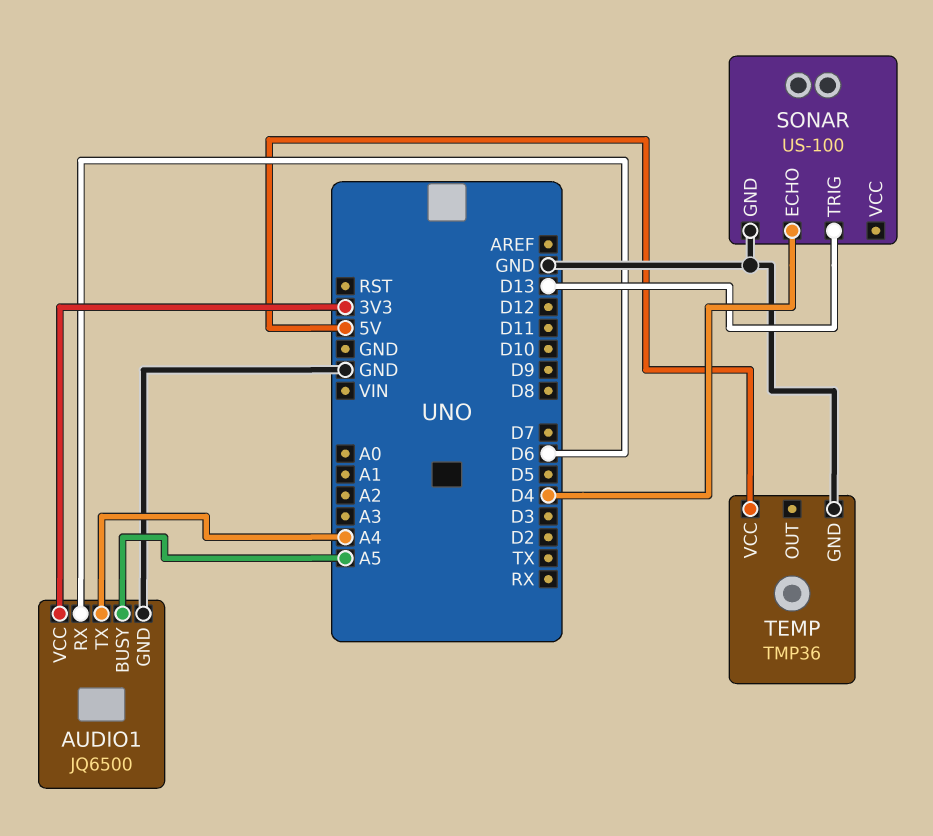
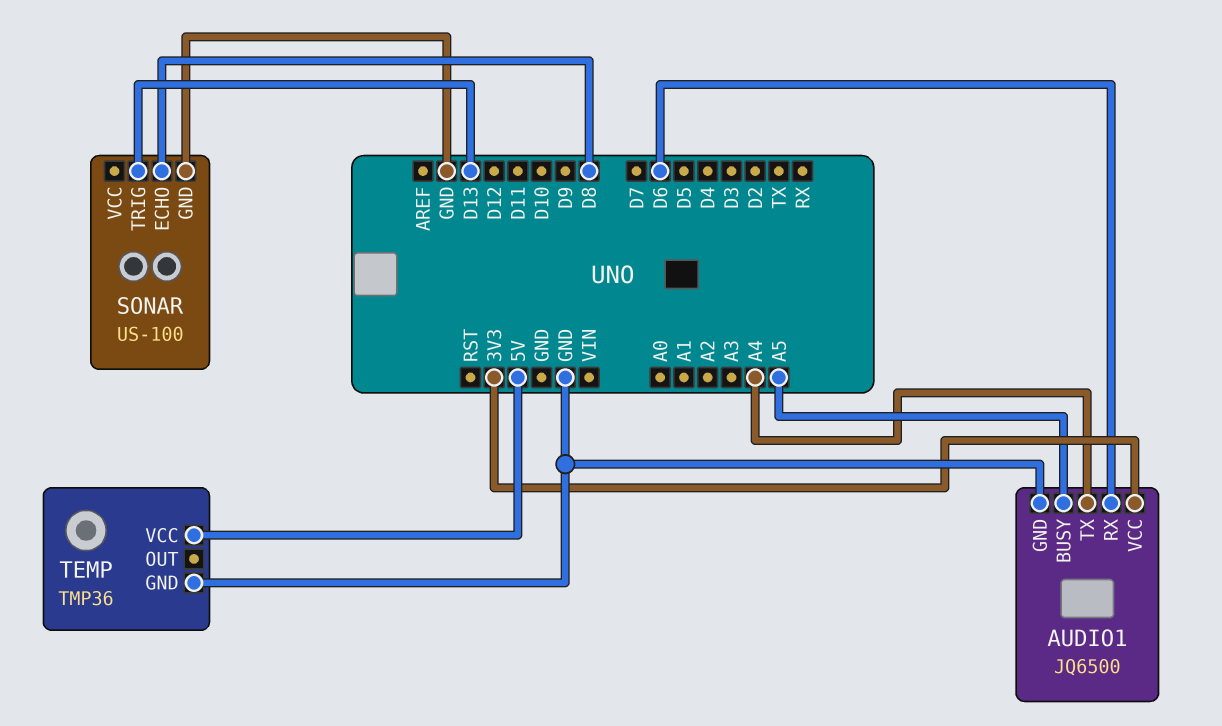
SONAR pin ECHO: D4 -> D8

